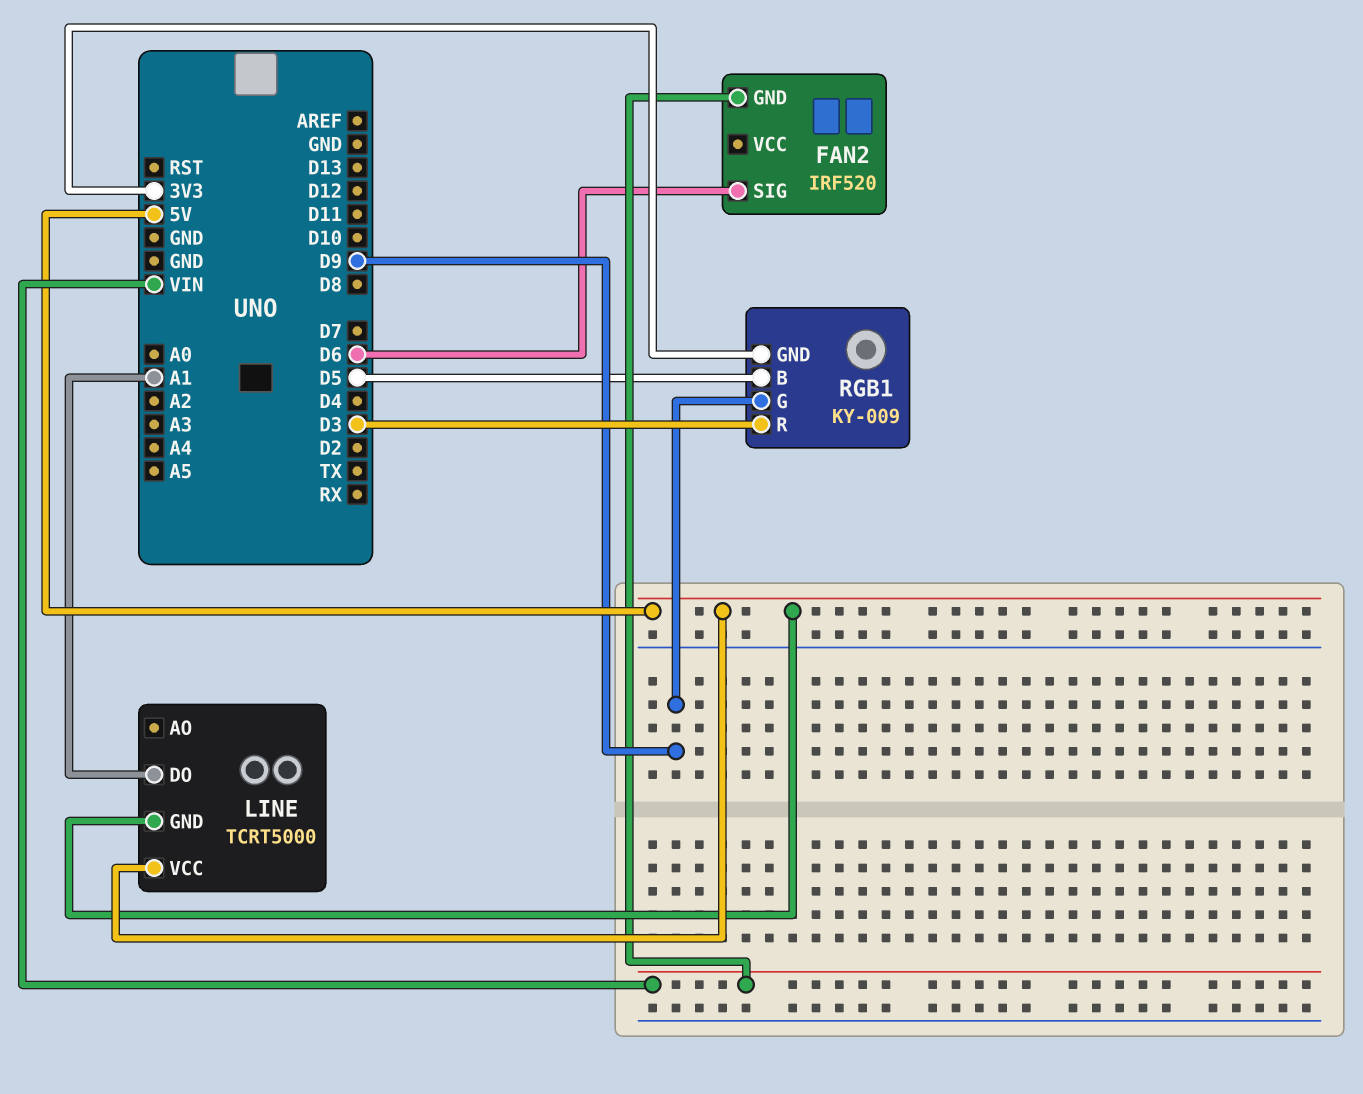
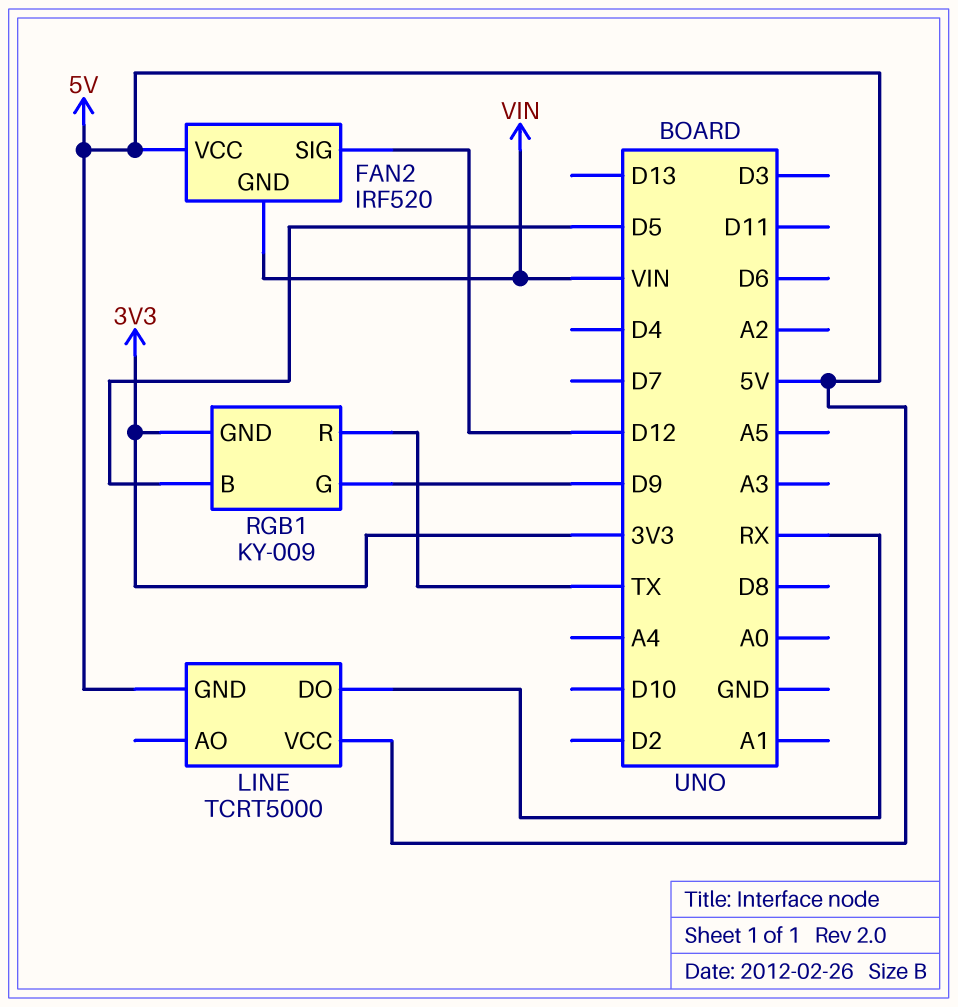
FAN2 pin SIG: D6 -> D12
FAN2 pin VCC: none -> 5V
LINE pin DO: A1 -> RX
RGB1 pin R: D3 -> TX

